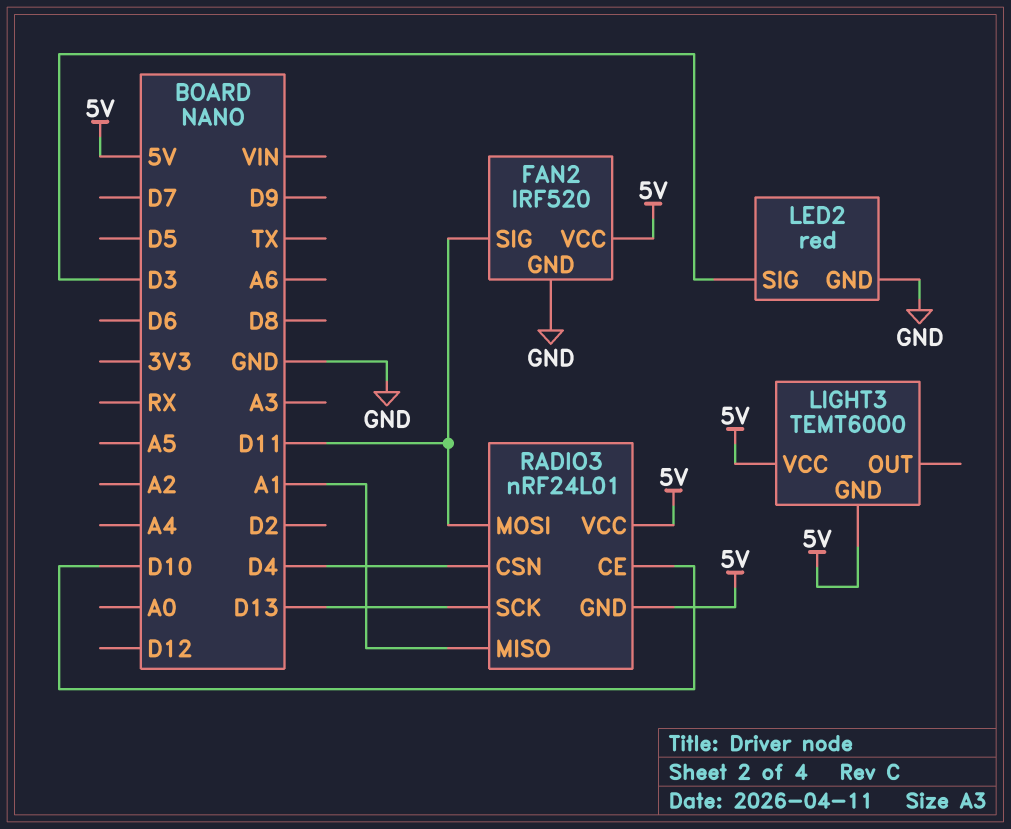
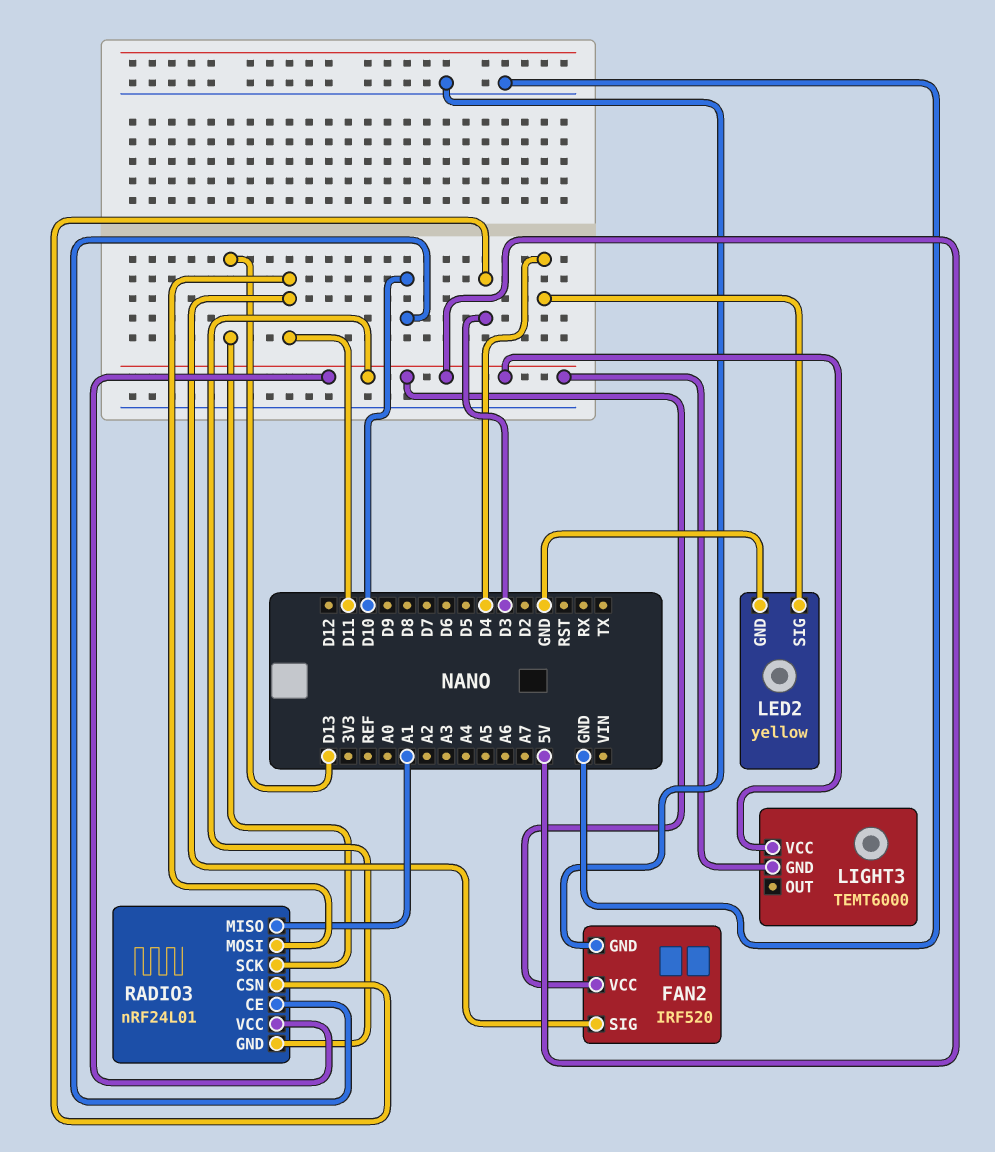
LED2: red -> yellow
LED2 pin SIG: D3 -> D4
RADIO3 pin CSN: D4 -> D3

